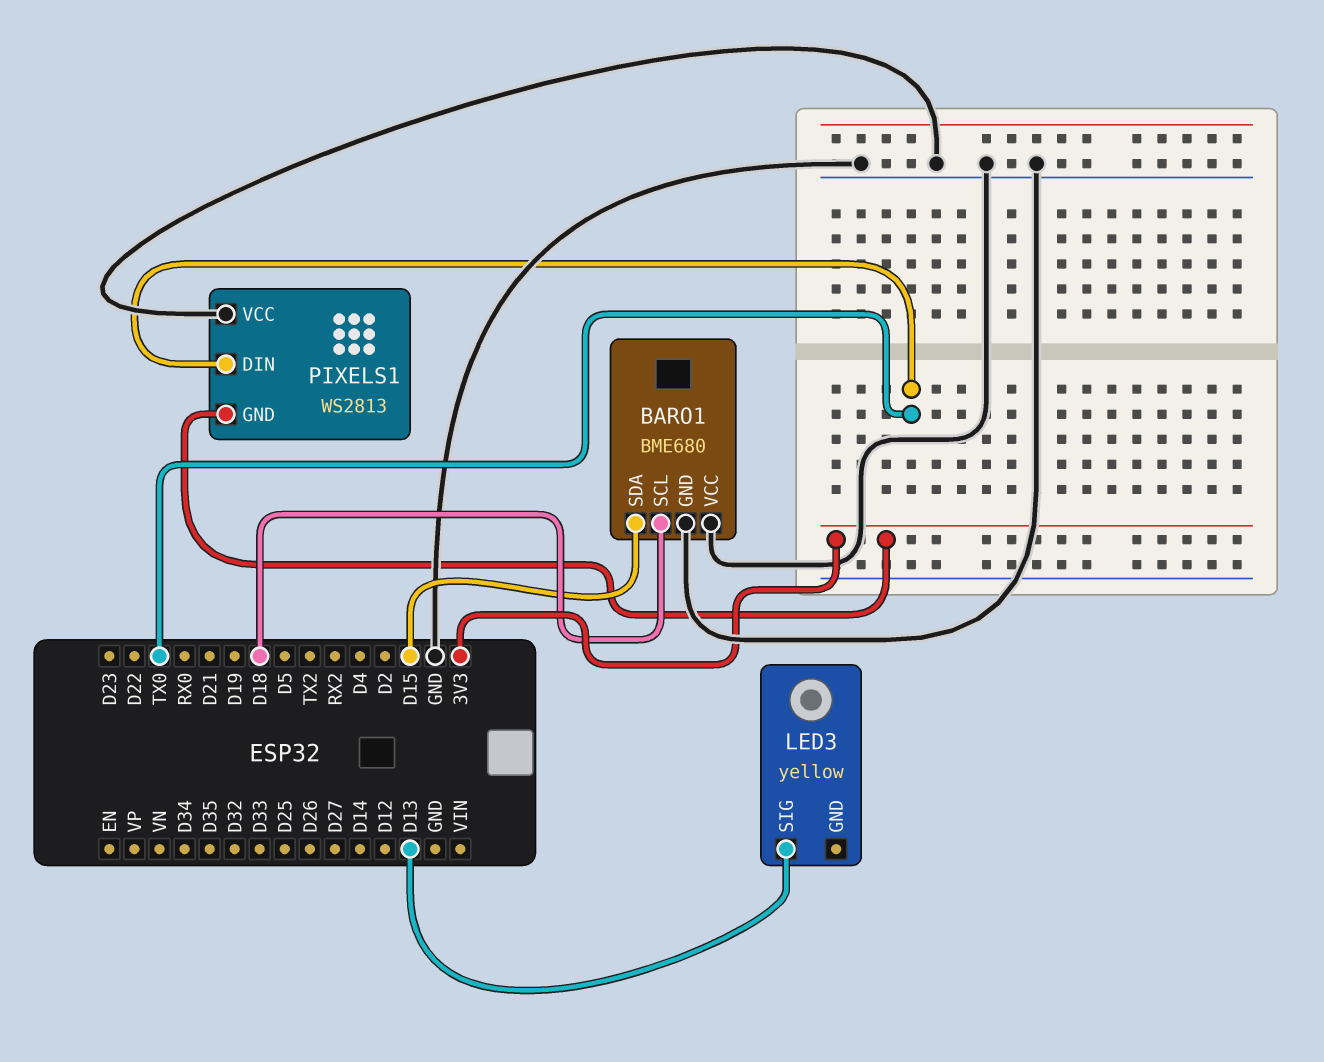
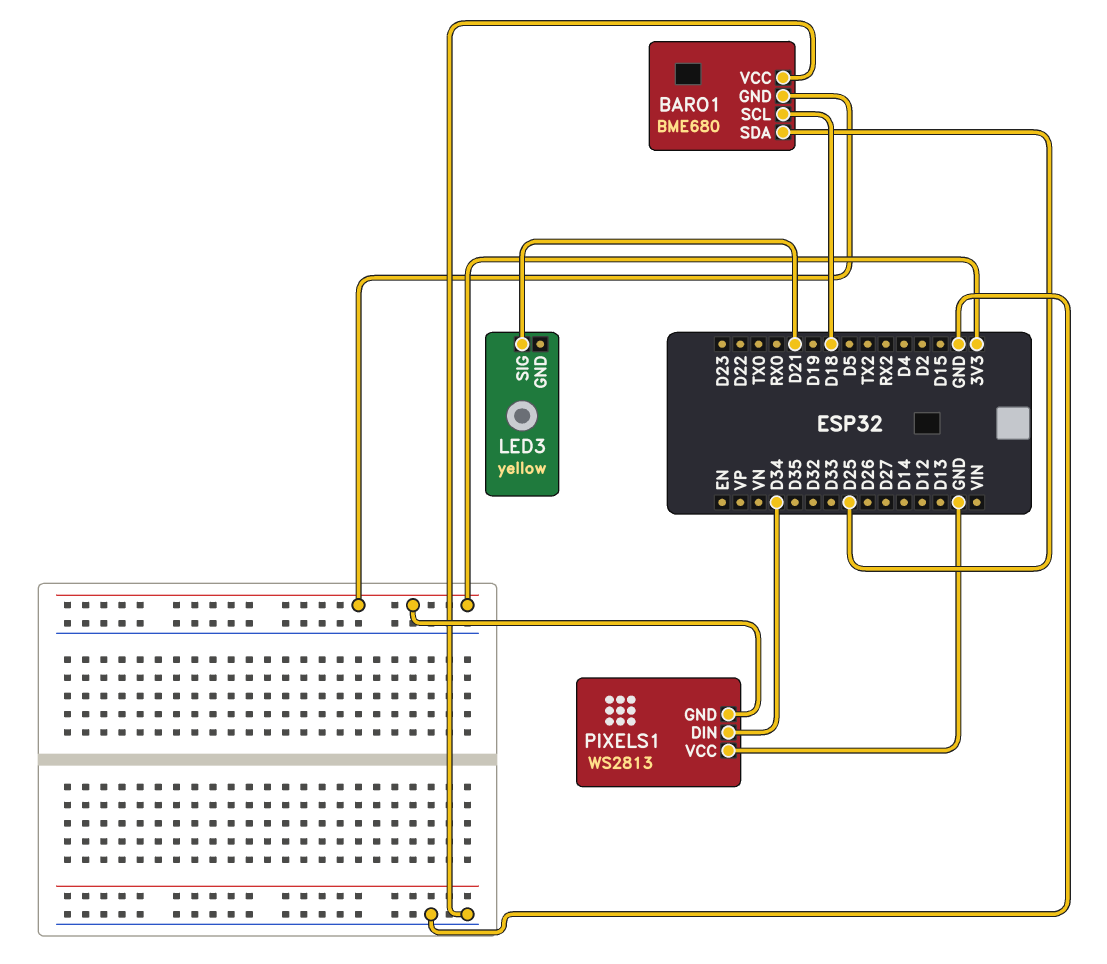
BARO1 pin GND: GND -> 3V3
BARO1 pin SDA: D15 -> D25
LED3 pin SIG: D13 -> D21
PIXELS1 pin DIN: TX0 -> D34

